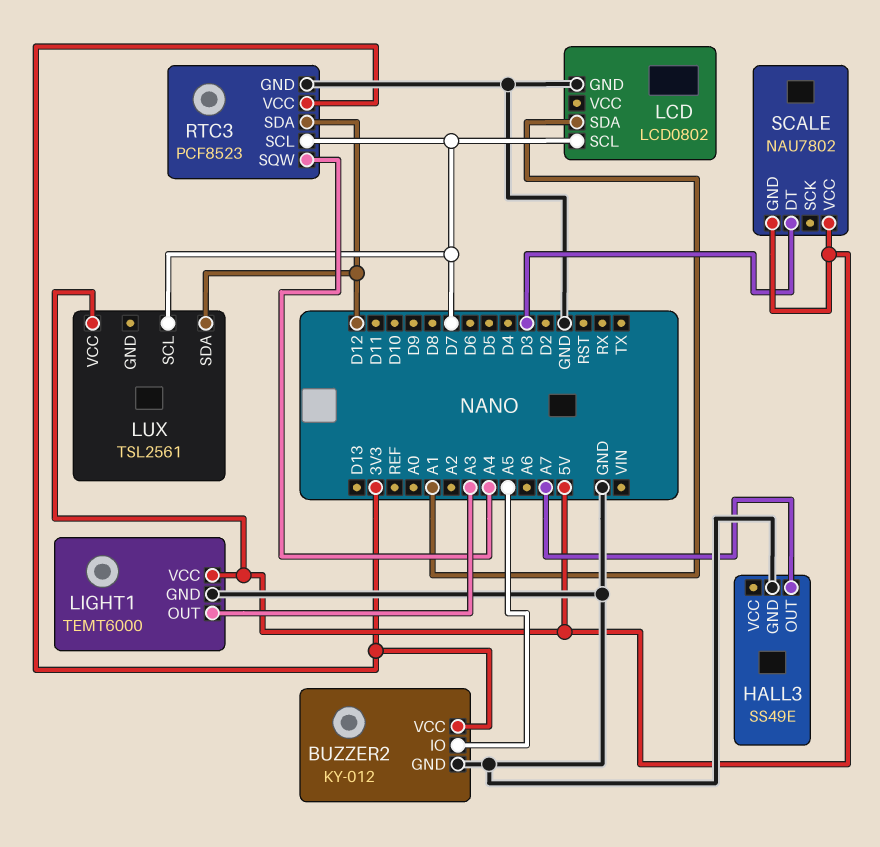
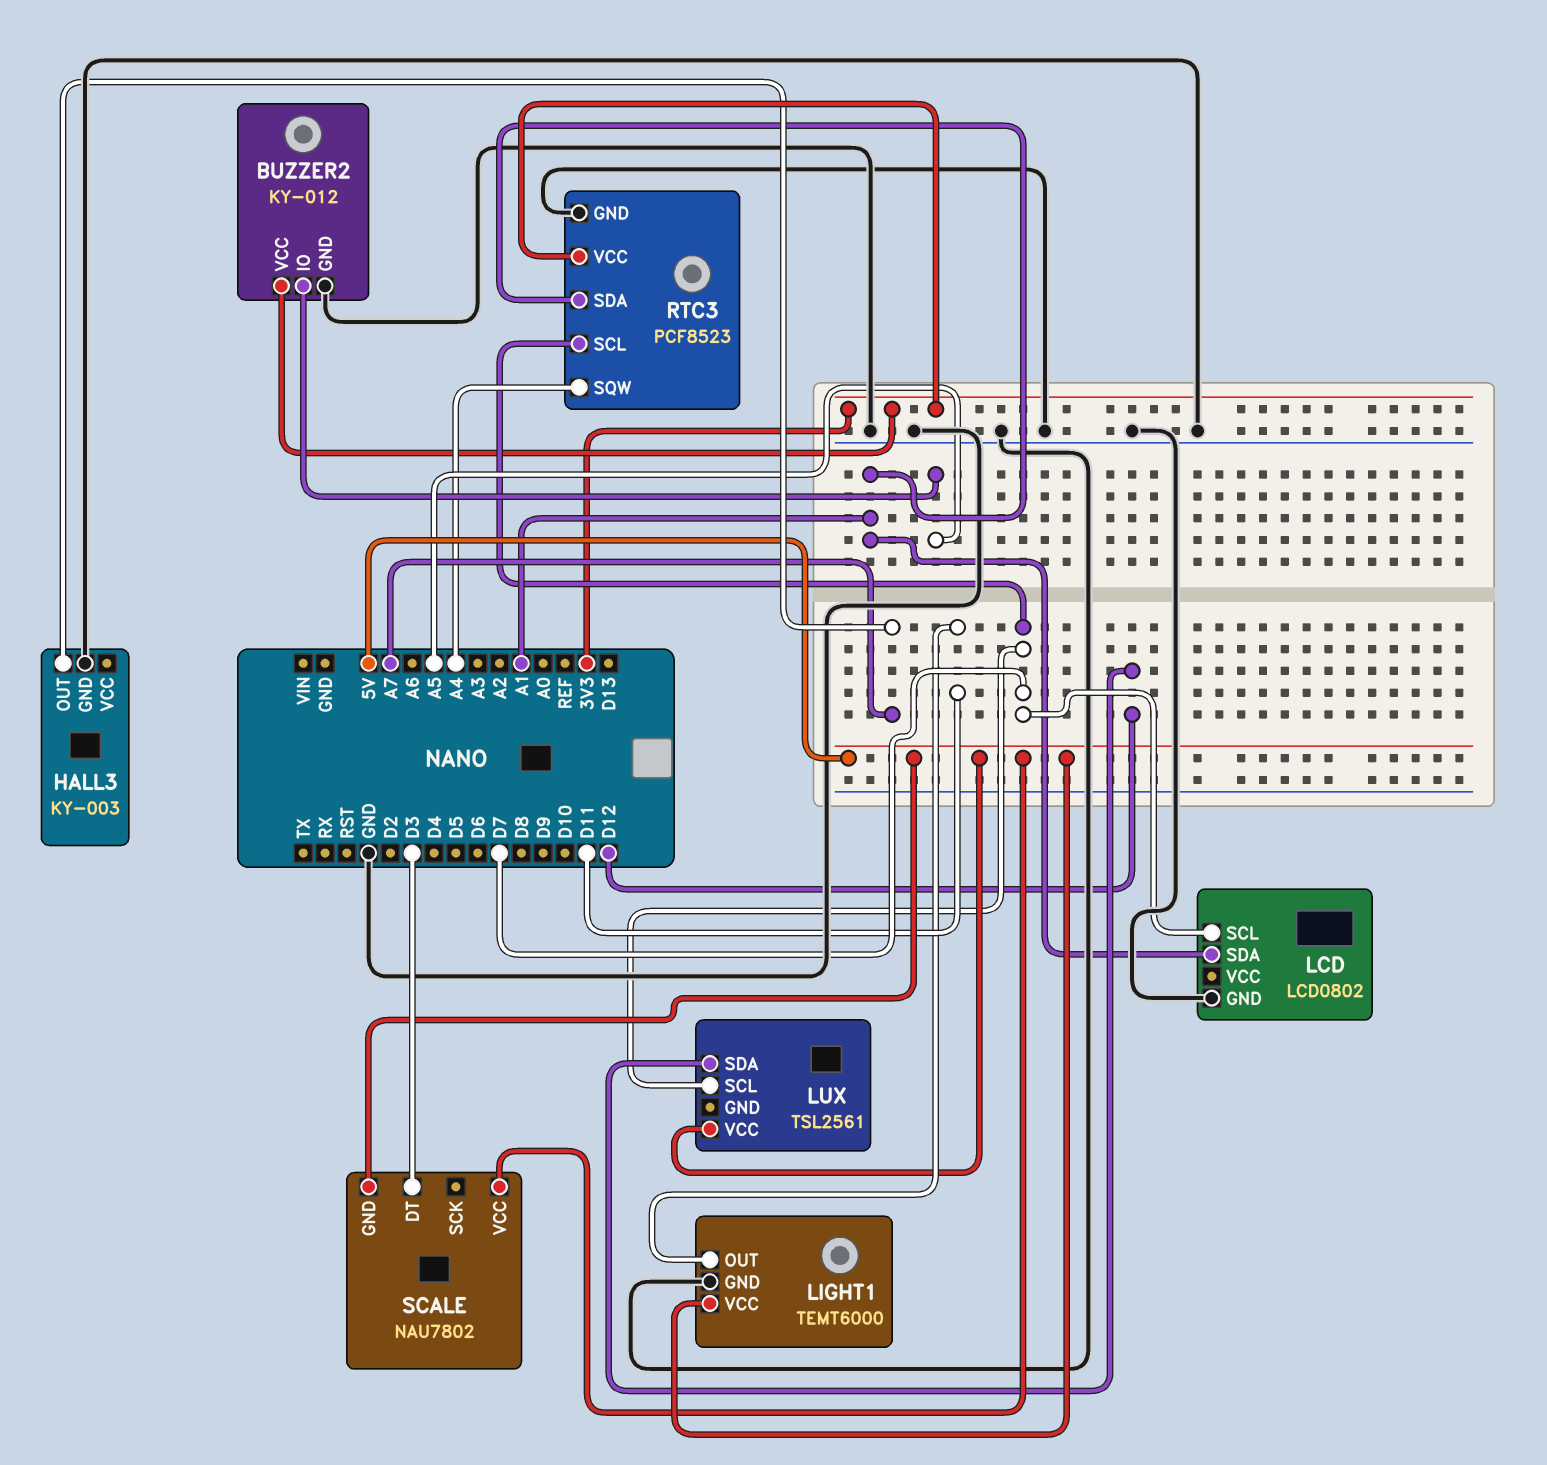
HALL3: SS49E -> KY-003
LIGHT1 pin OUT: A3 -> D11
RTC3 pin SDA: D12 -> A1

